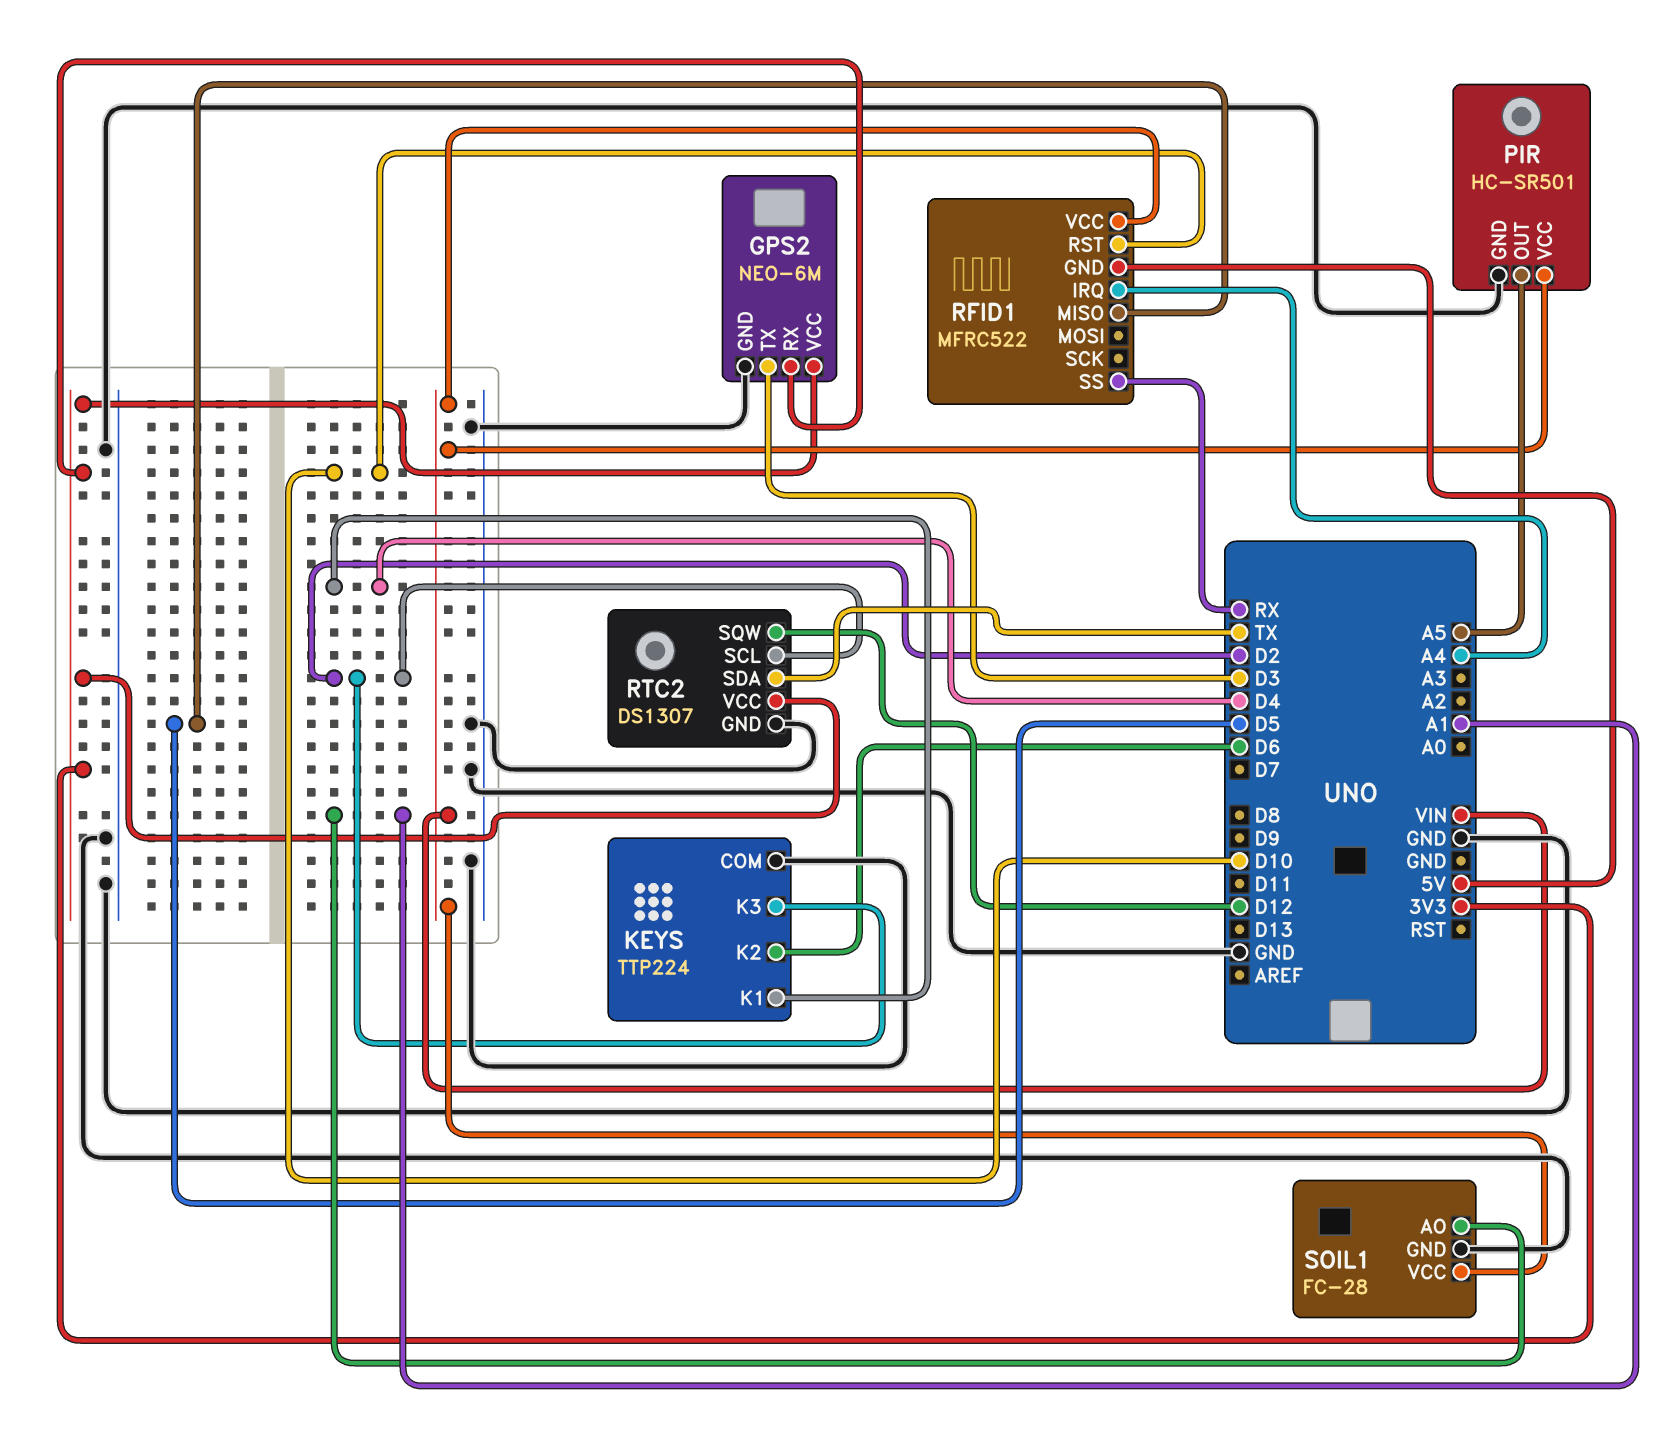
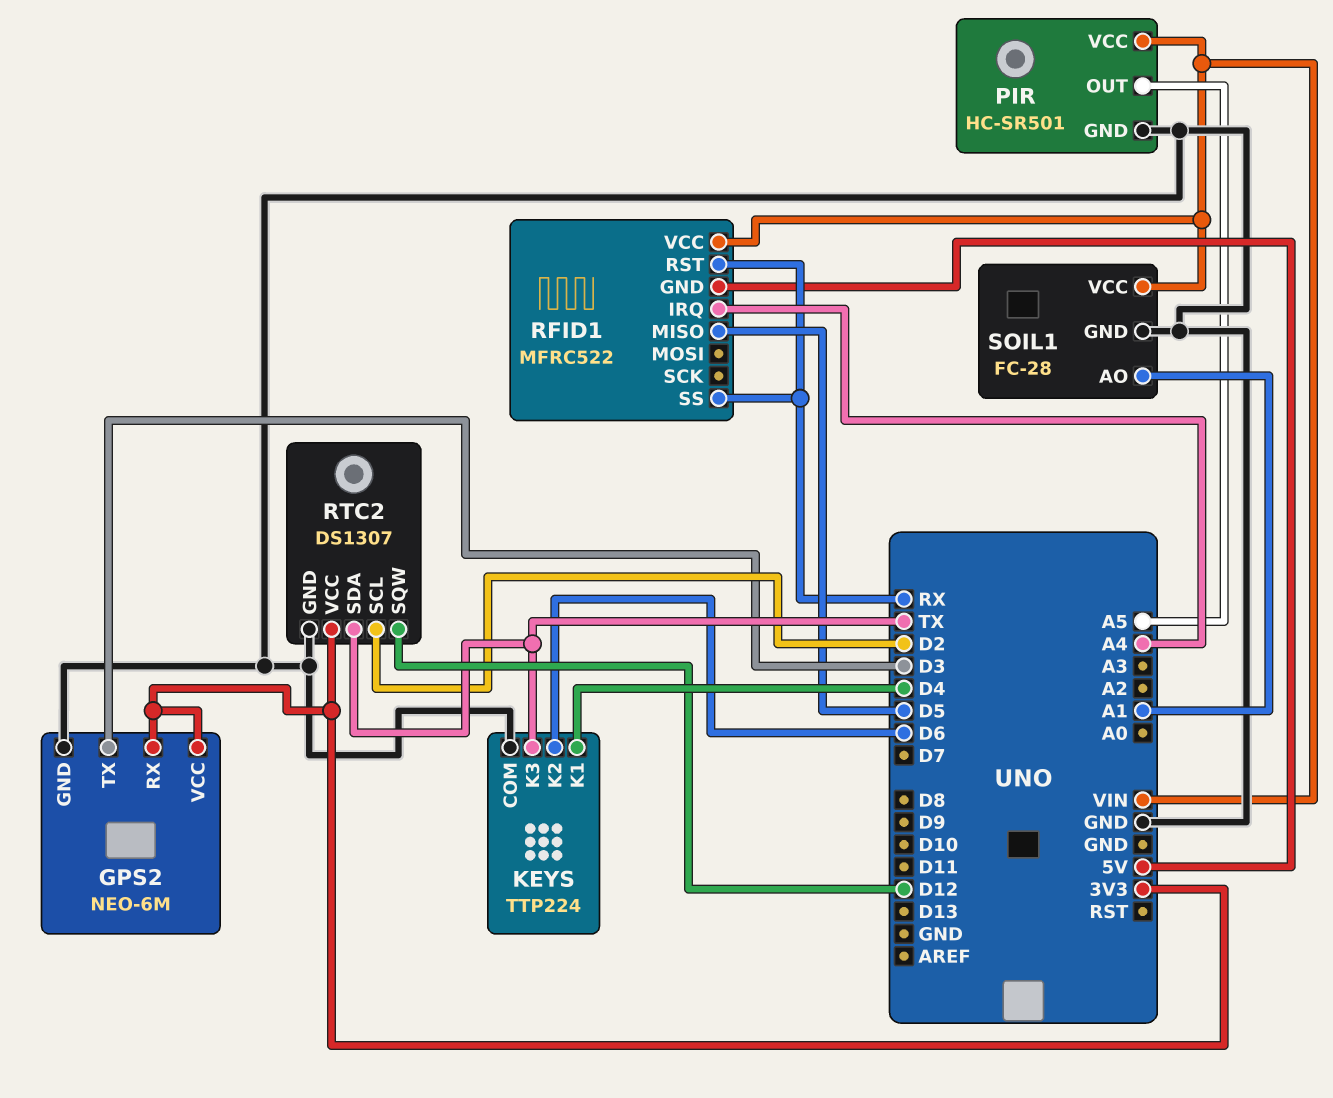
KEYS pin K3: D2 -> TX
RFID1 pin RST: D10 -> RX

